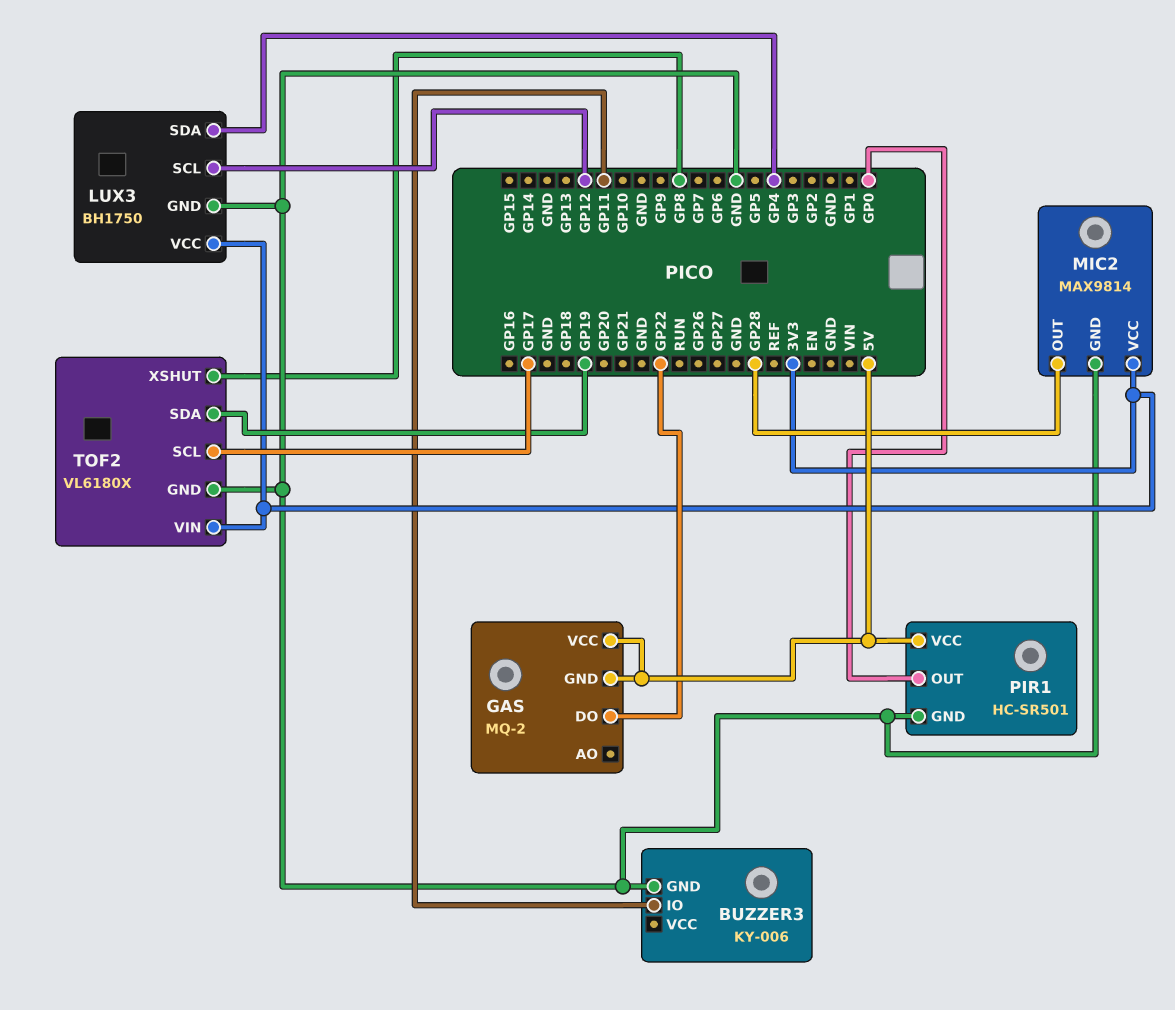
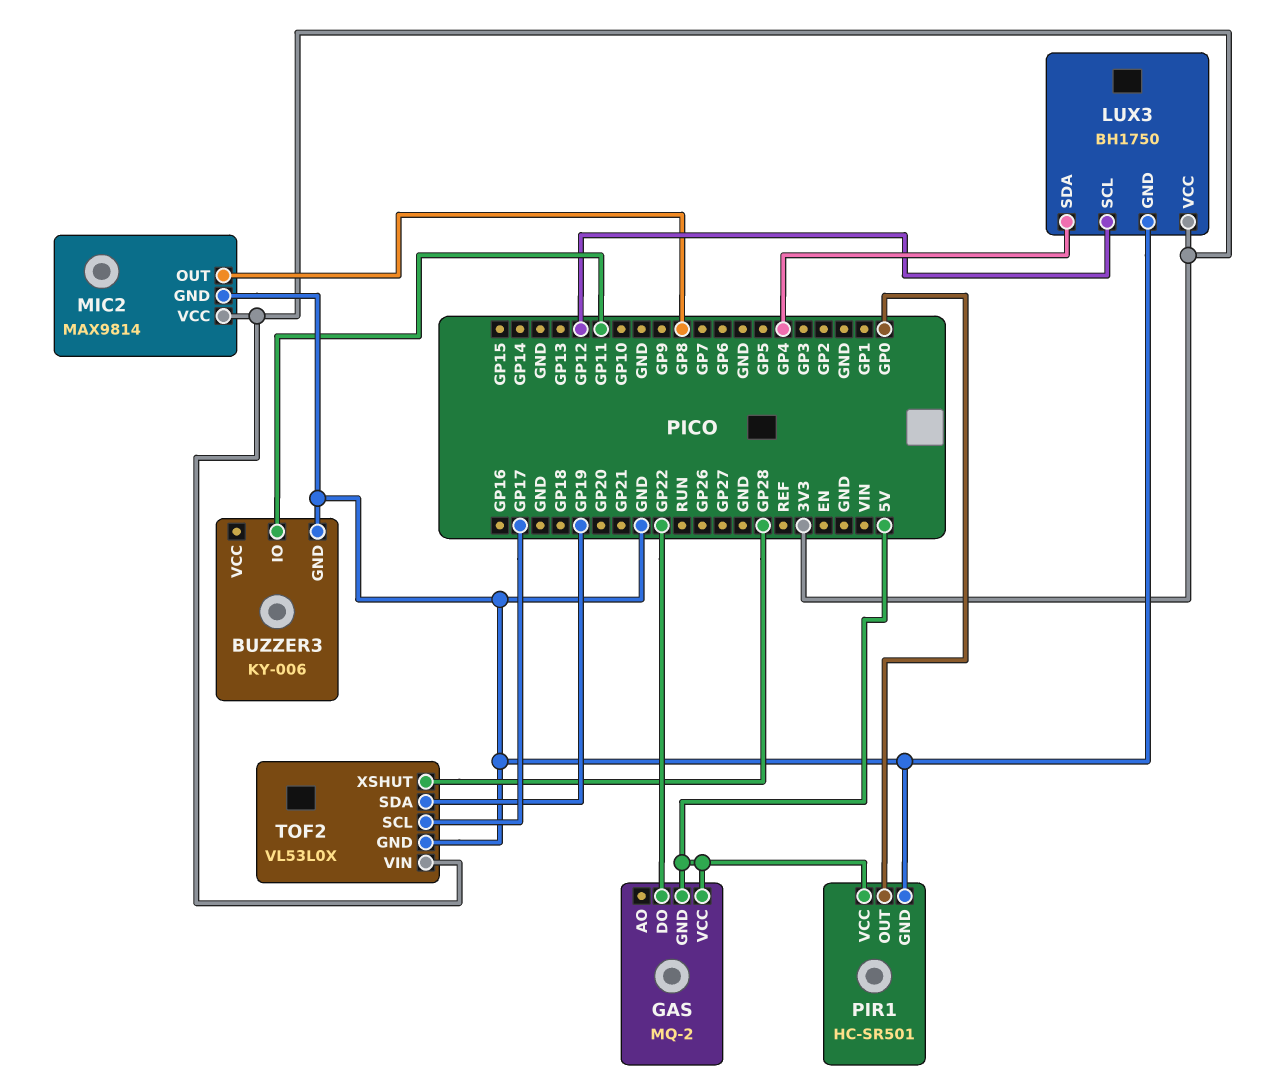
MIC2 pin OUT: GP28 -> GP8
TOF2: VL6180X -> VL53L0X
TOF2 pin XSHUT: GP8 -> GP28

